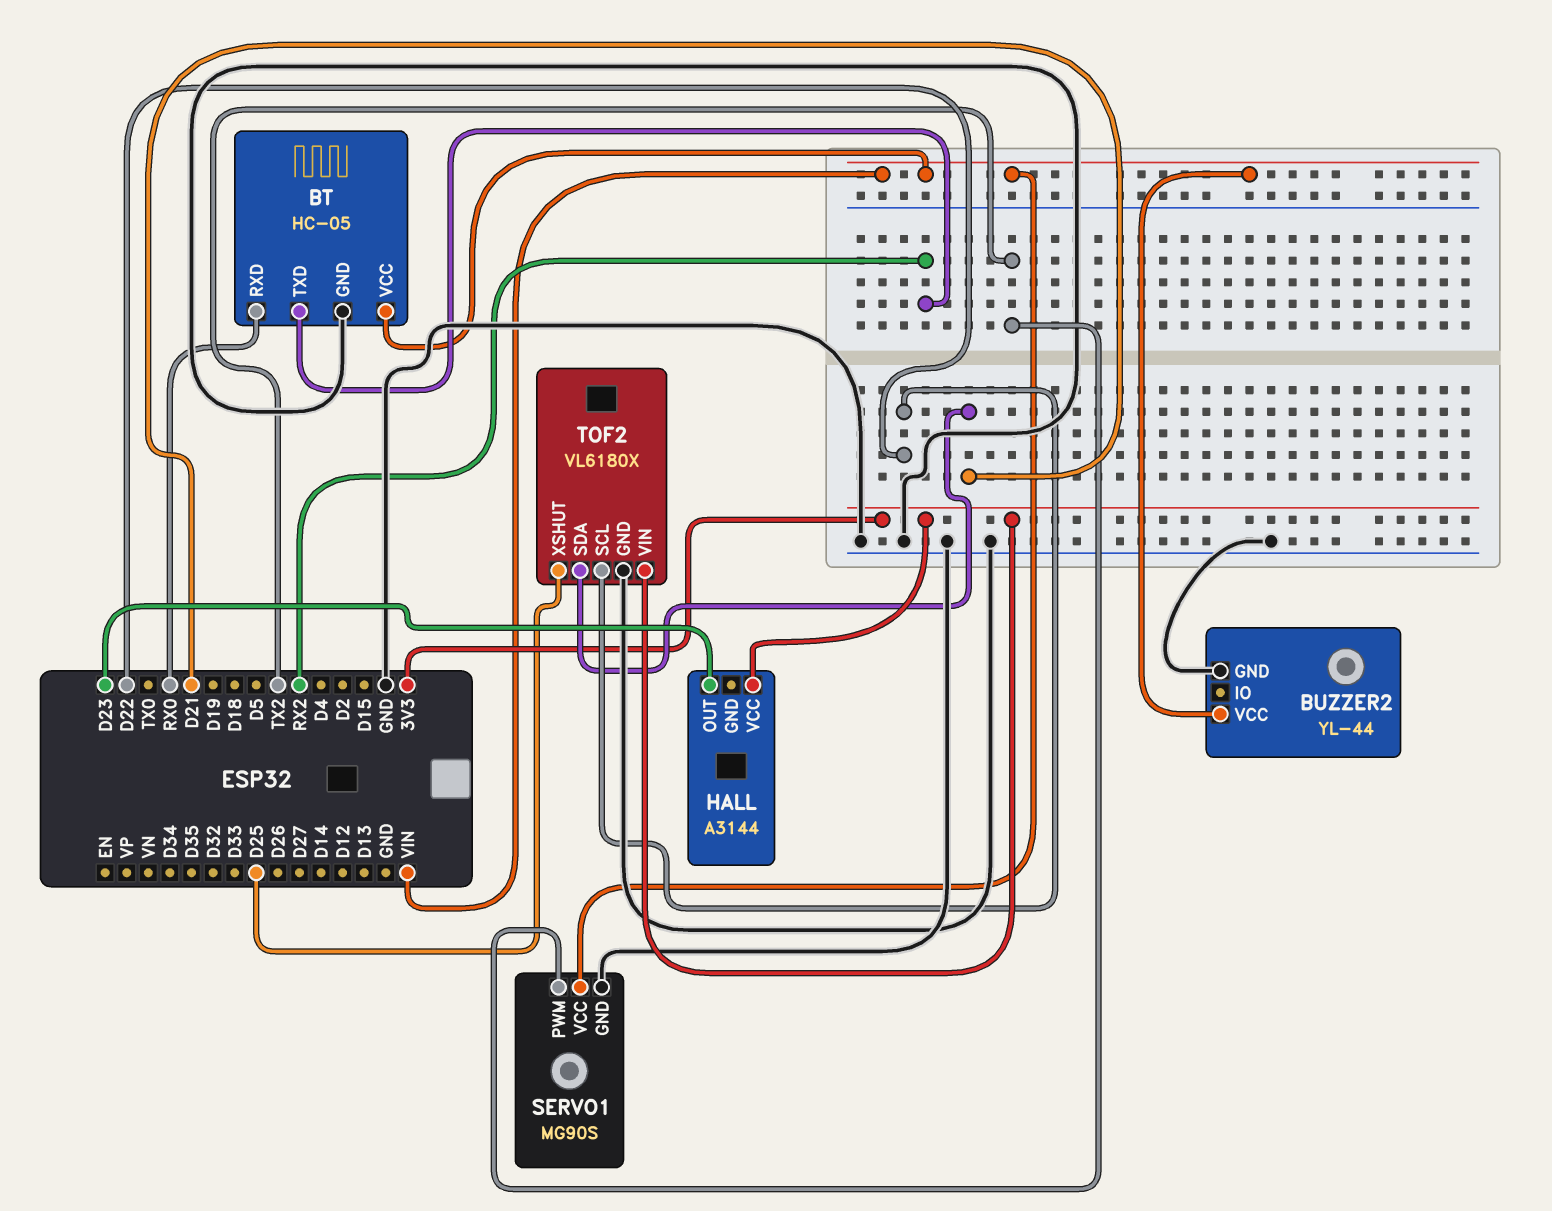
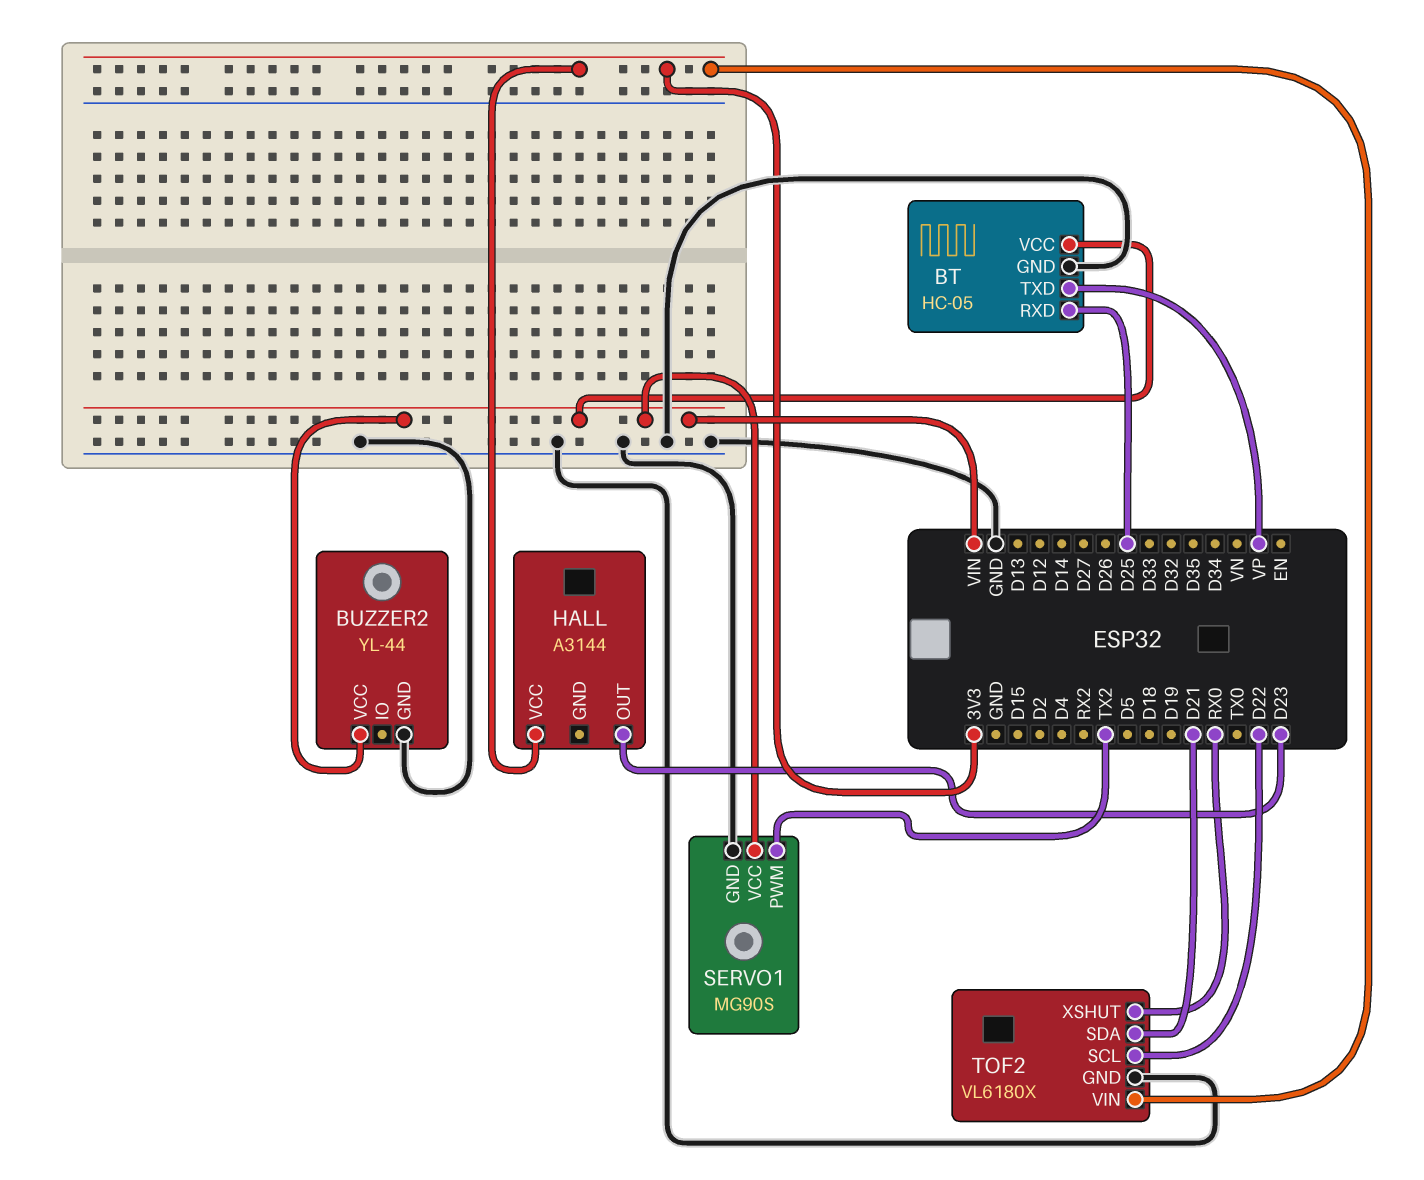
BT pin RXD: RX0 -> D25
BT pin TXD: RX2 -> VP
TOF2 pin XSHUT: D25 -> RX0

